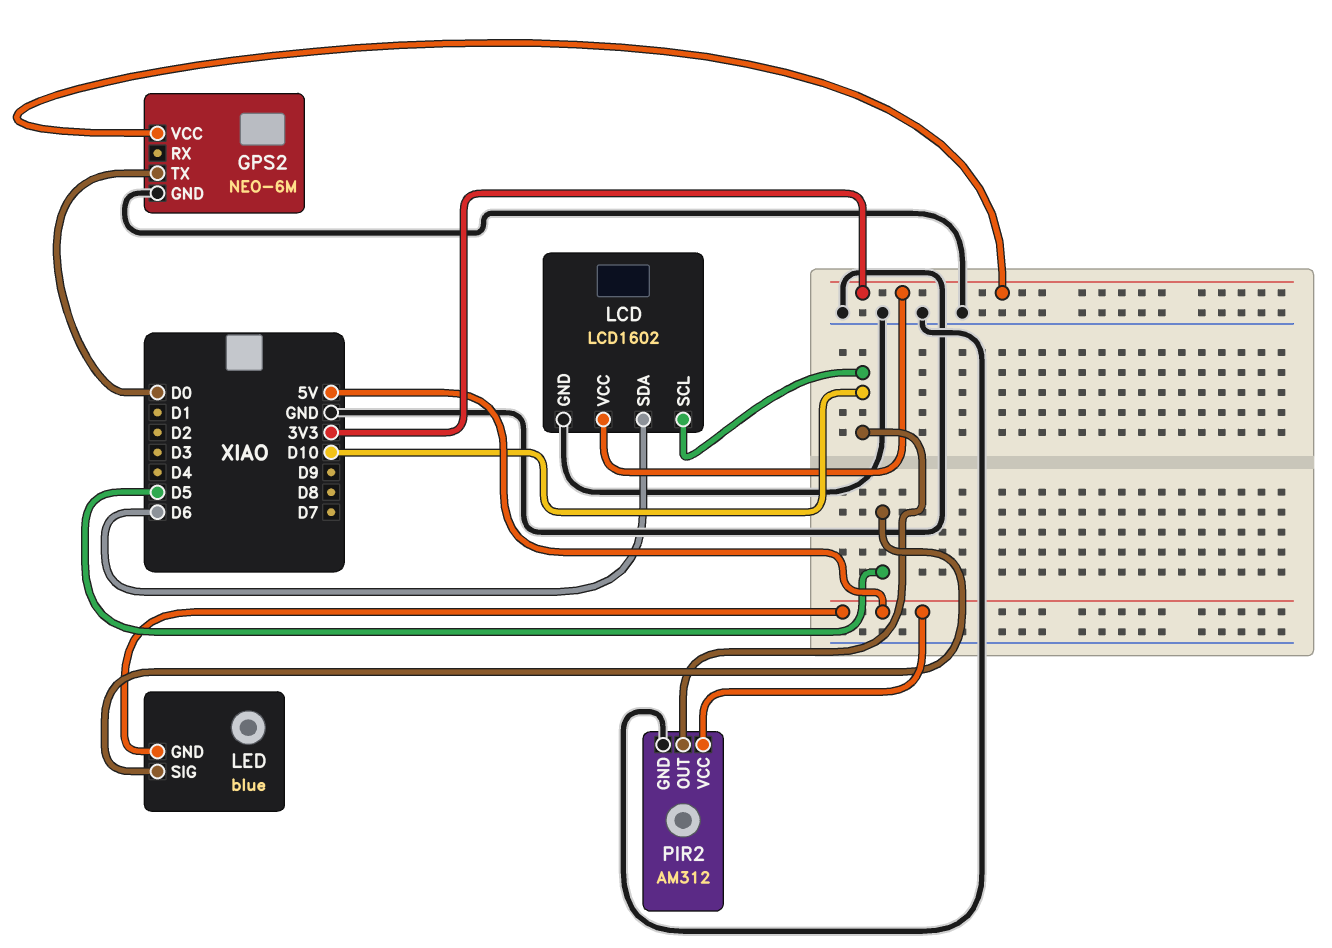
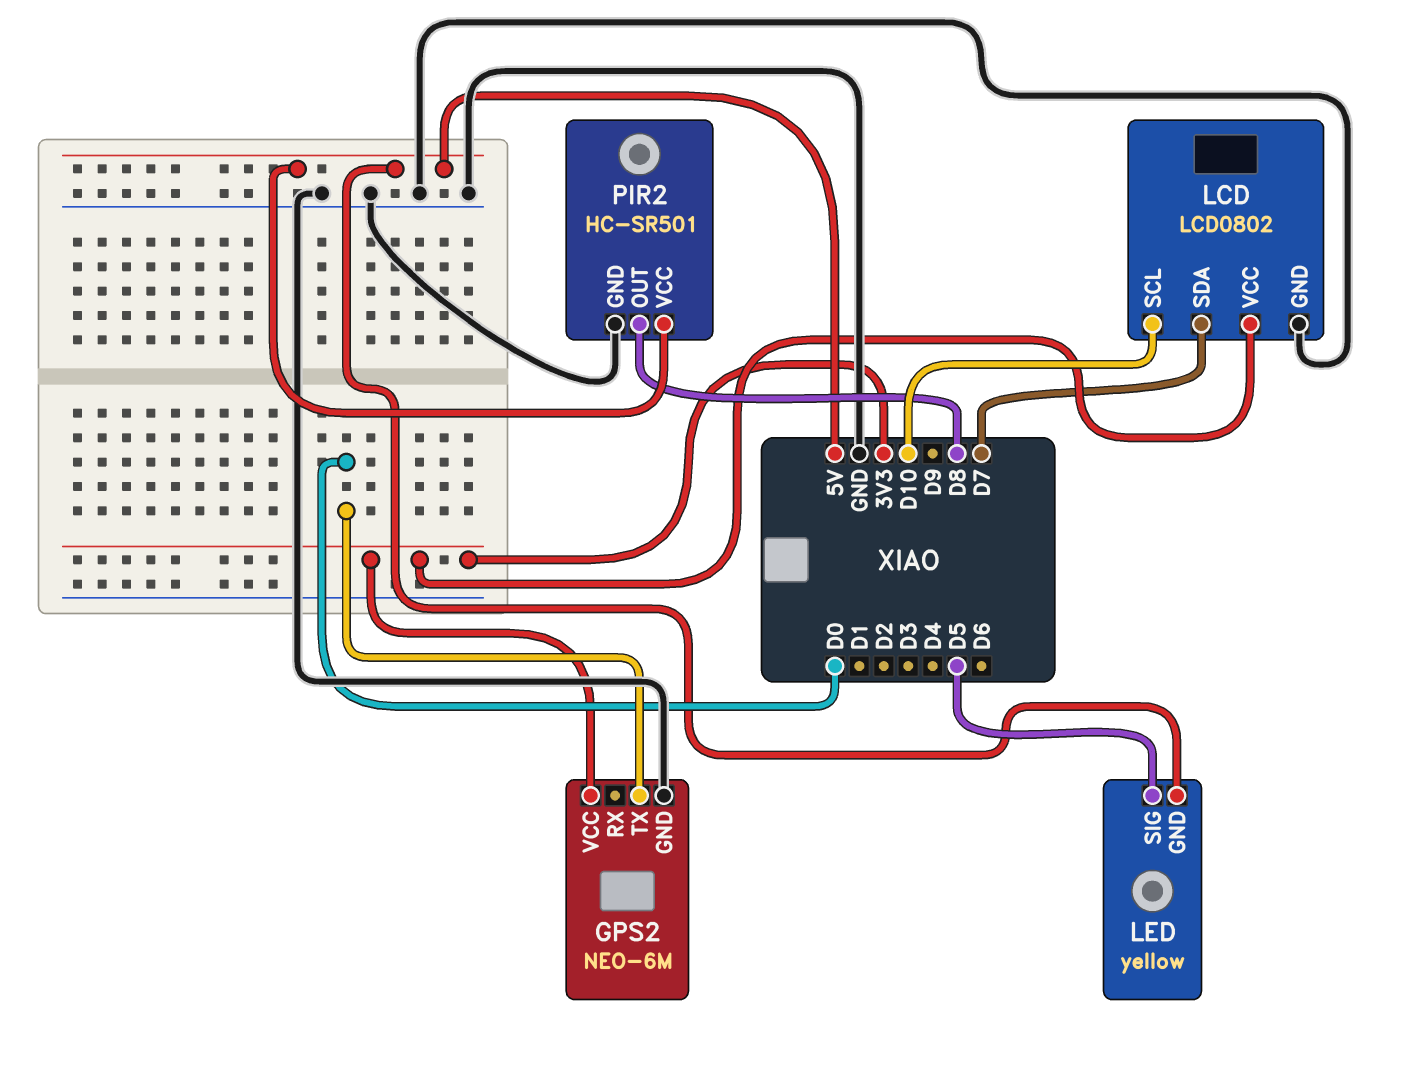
LCD: LCD1602 -> LCD0802
LCD pin SDA: D6 -> D7
LED: blue -> yellow
PIR2: AM312 -> HC-SR501
PIR2 pin OUT: D10 -> D8

